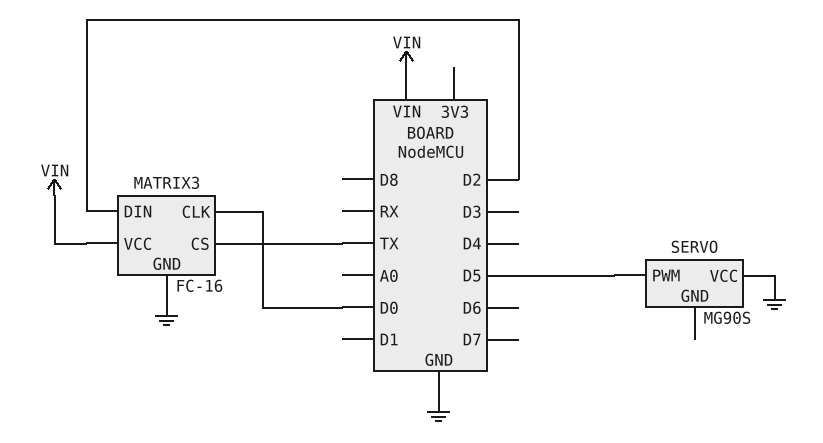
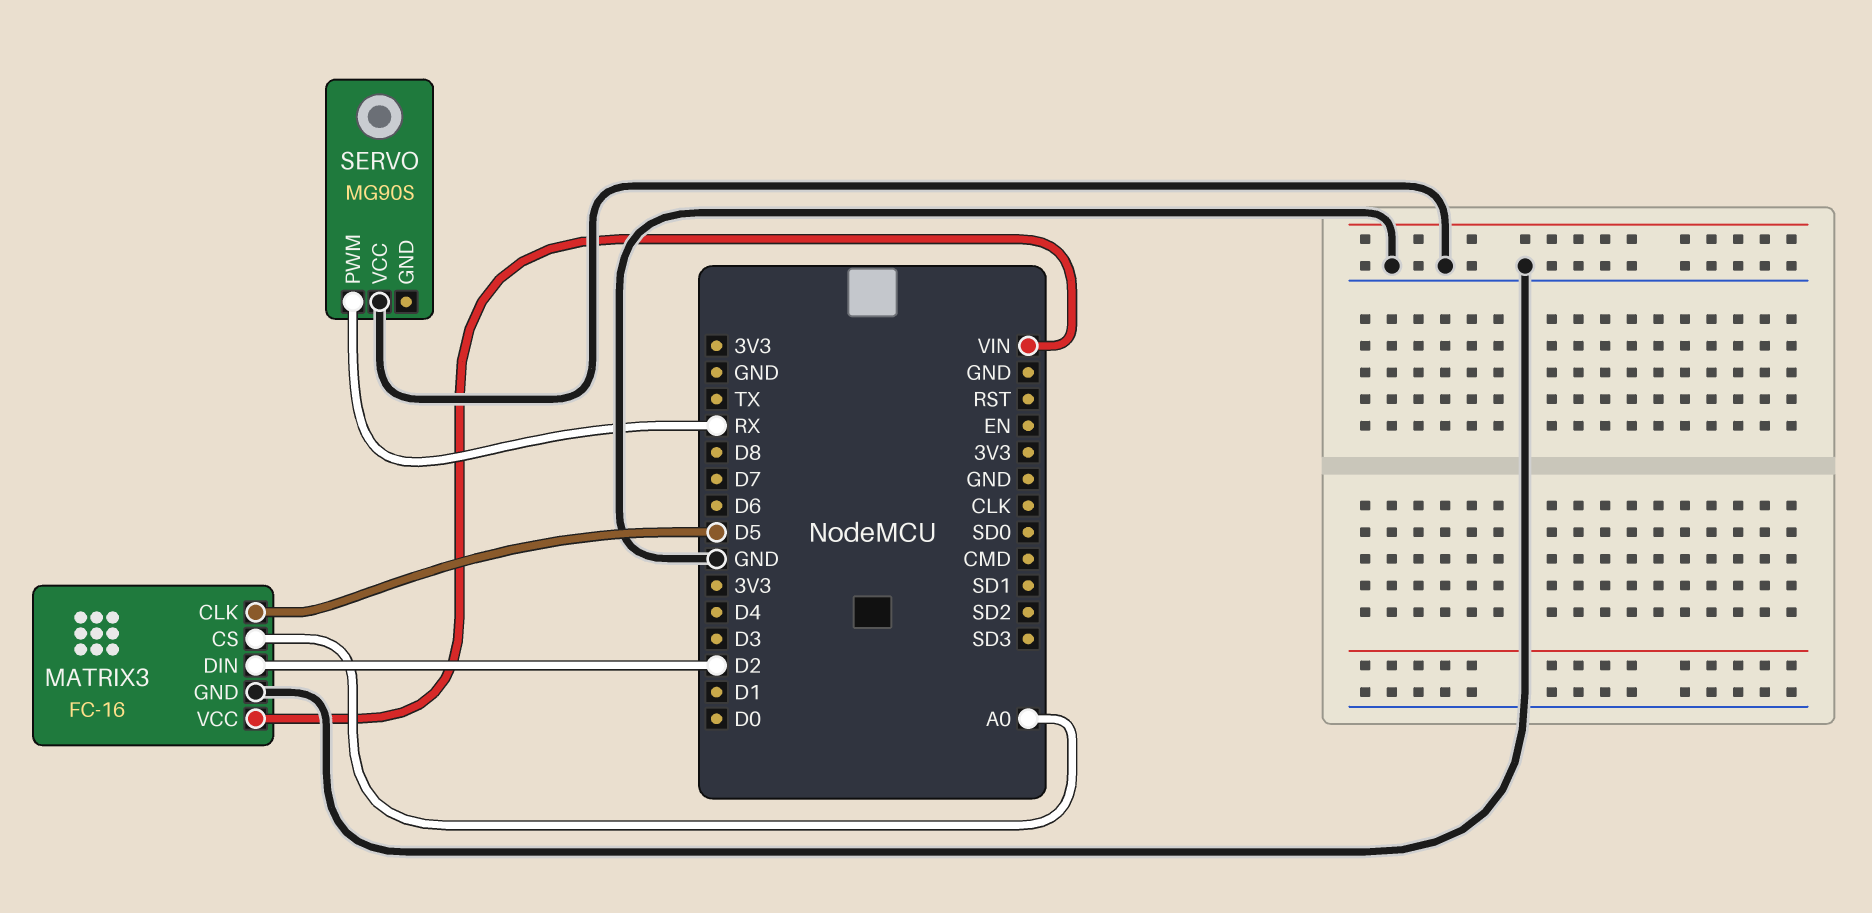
MATRIX3 pin CLK: D0 -> D5
MATRIX3 pin CS: TX -> A0
SERVO pin PWM: D5 -> RX

